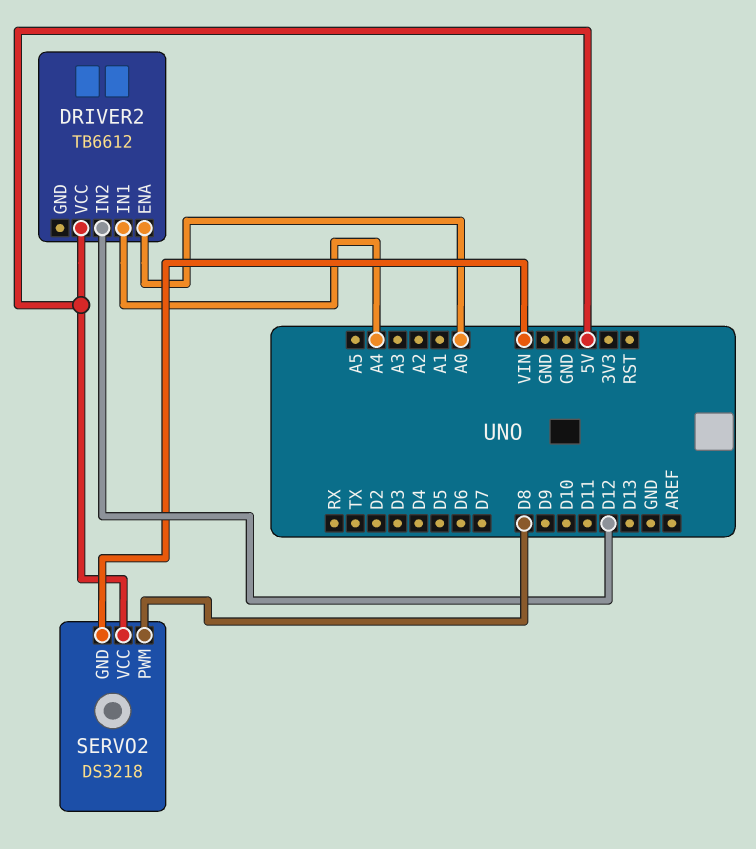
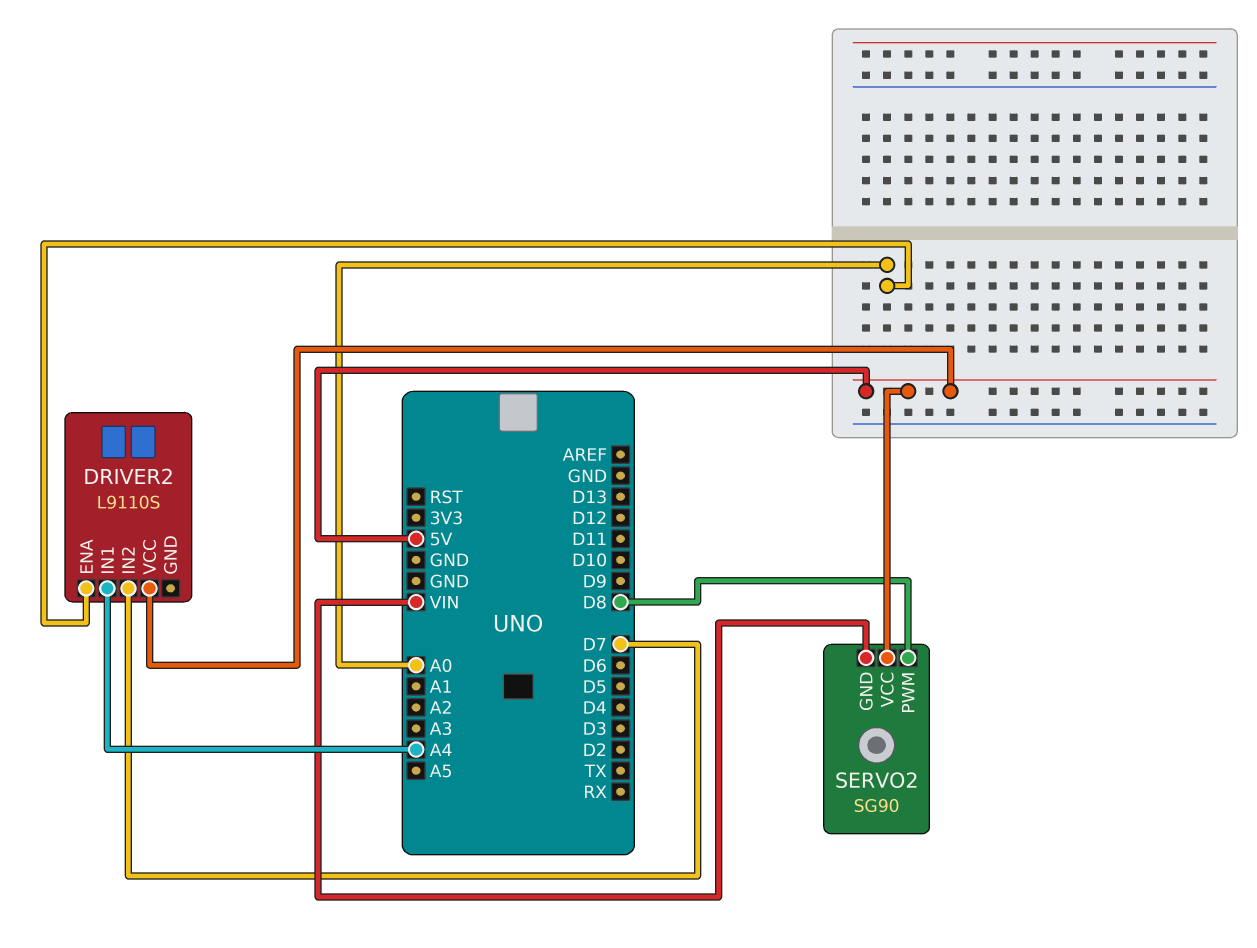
DRIVER2: TB6612 -> L9110S
DRIVER2 pin IN2: D12 -> D7
SERVO2: DS3218 -> SG90

